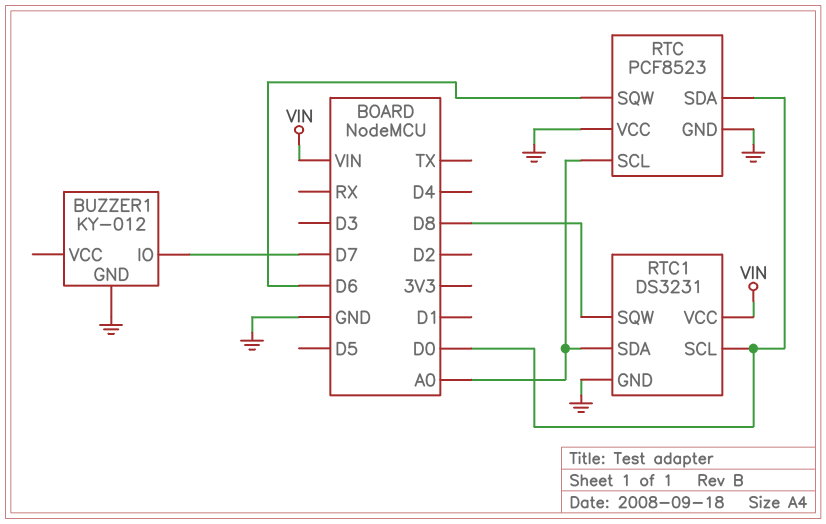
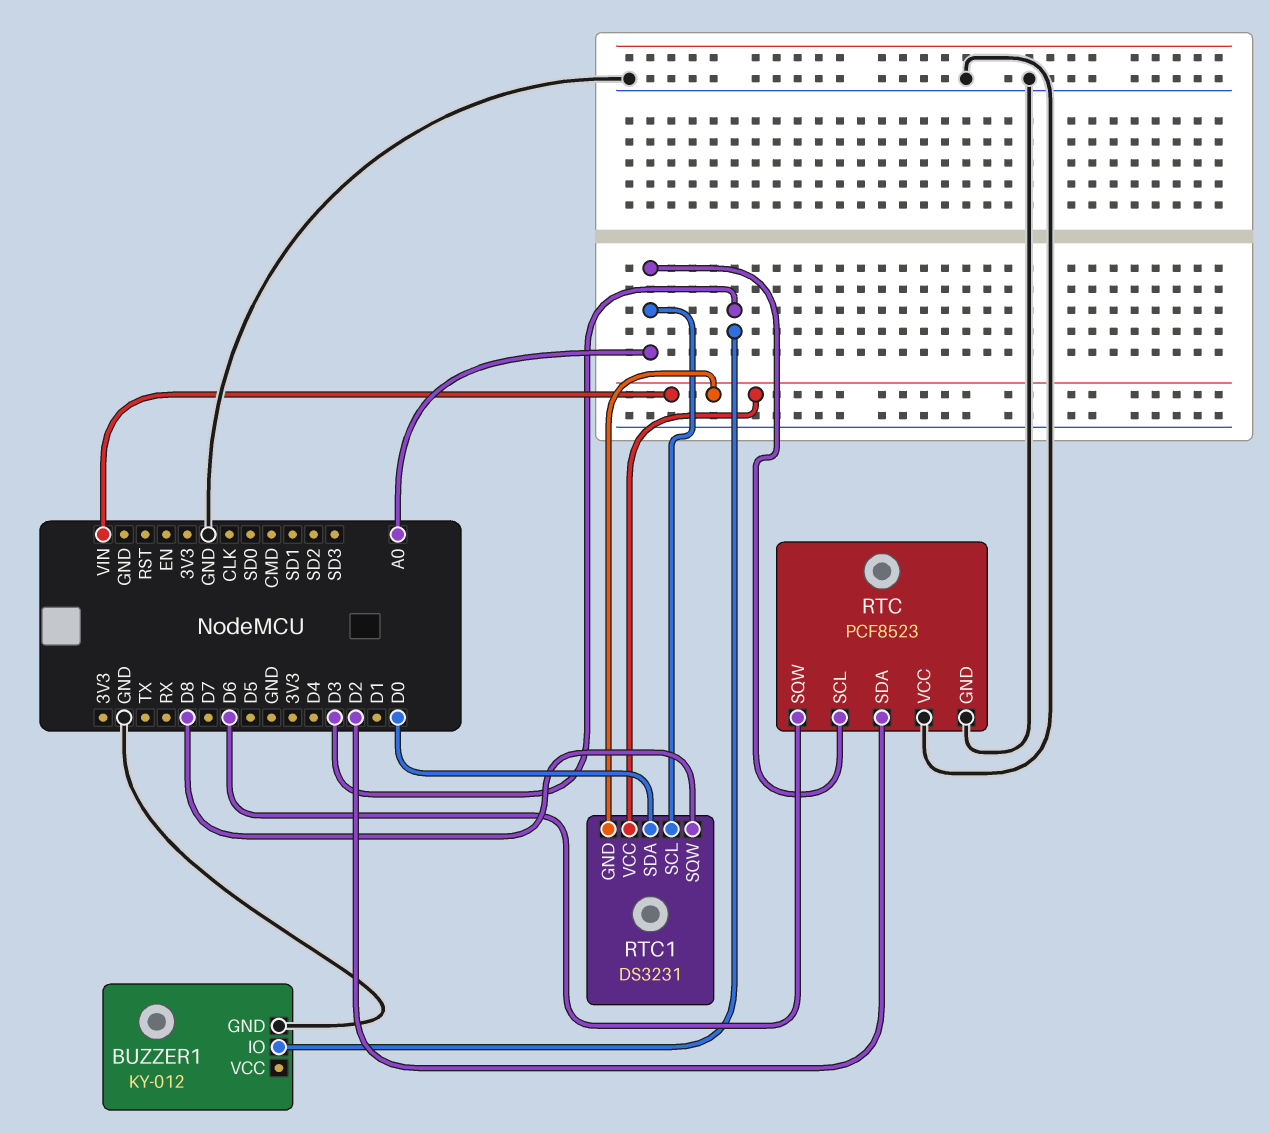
BUZZER1 pin IO: D7 -> D3
RTC pin SDA: D0 -> D2
RTC1 pin GND: GND -> VIN
RTC1 pin SCL: D0 -> A0
RTC1 pin SDA: A0 -> D0

